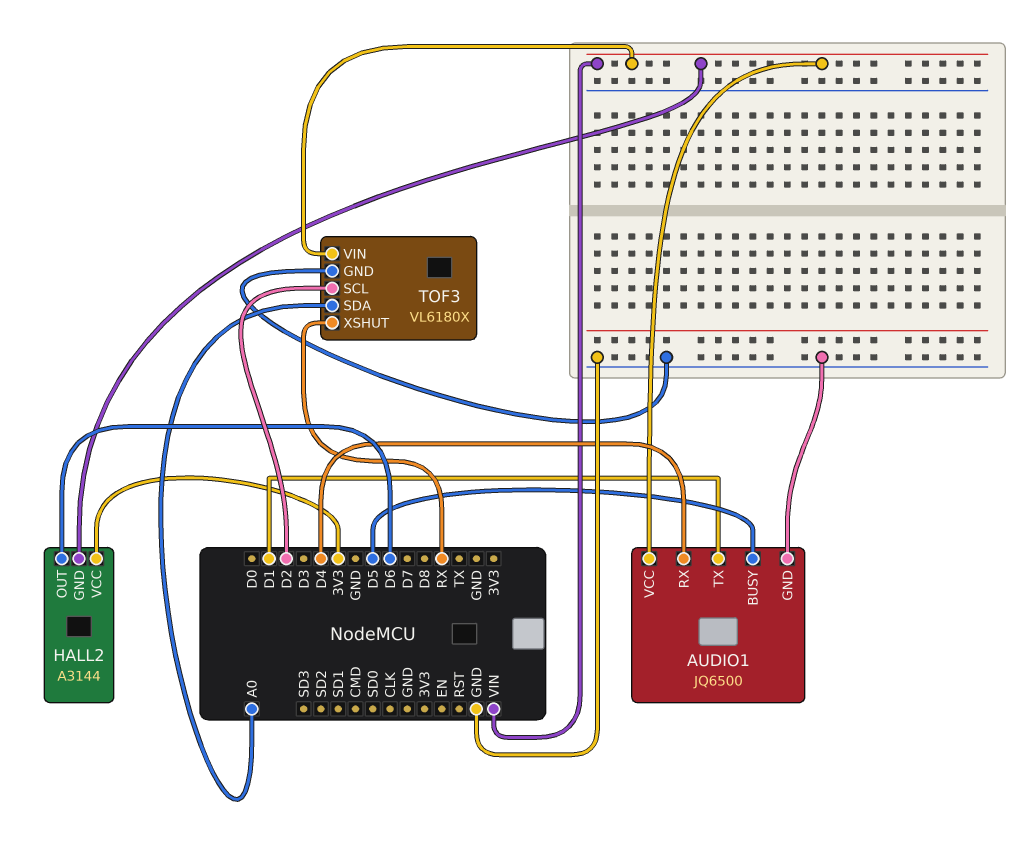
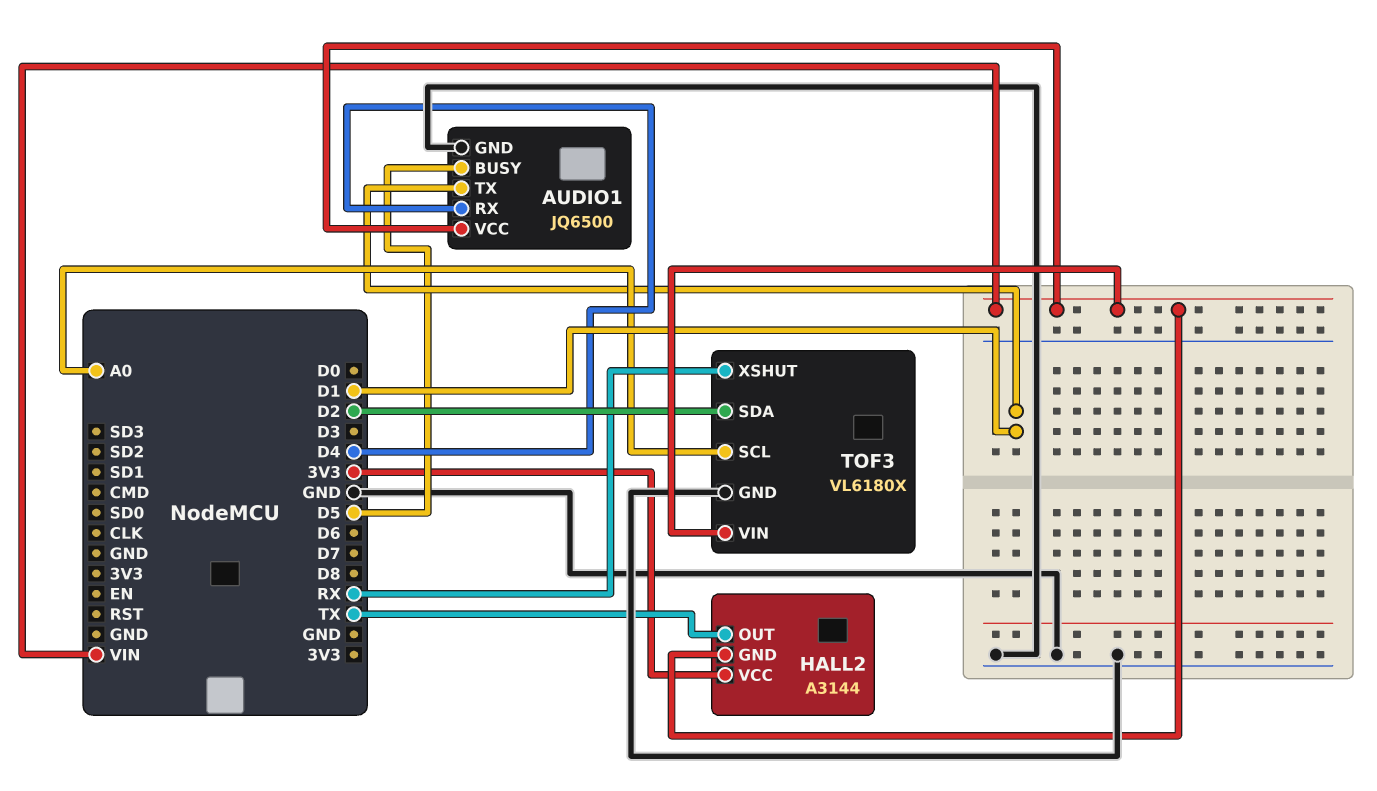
HALL2 pin OUT: D6 -> TX
TOF3 pin SCL: D2 -> A0
TOF3 pin SDA: A0 -> D2

